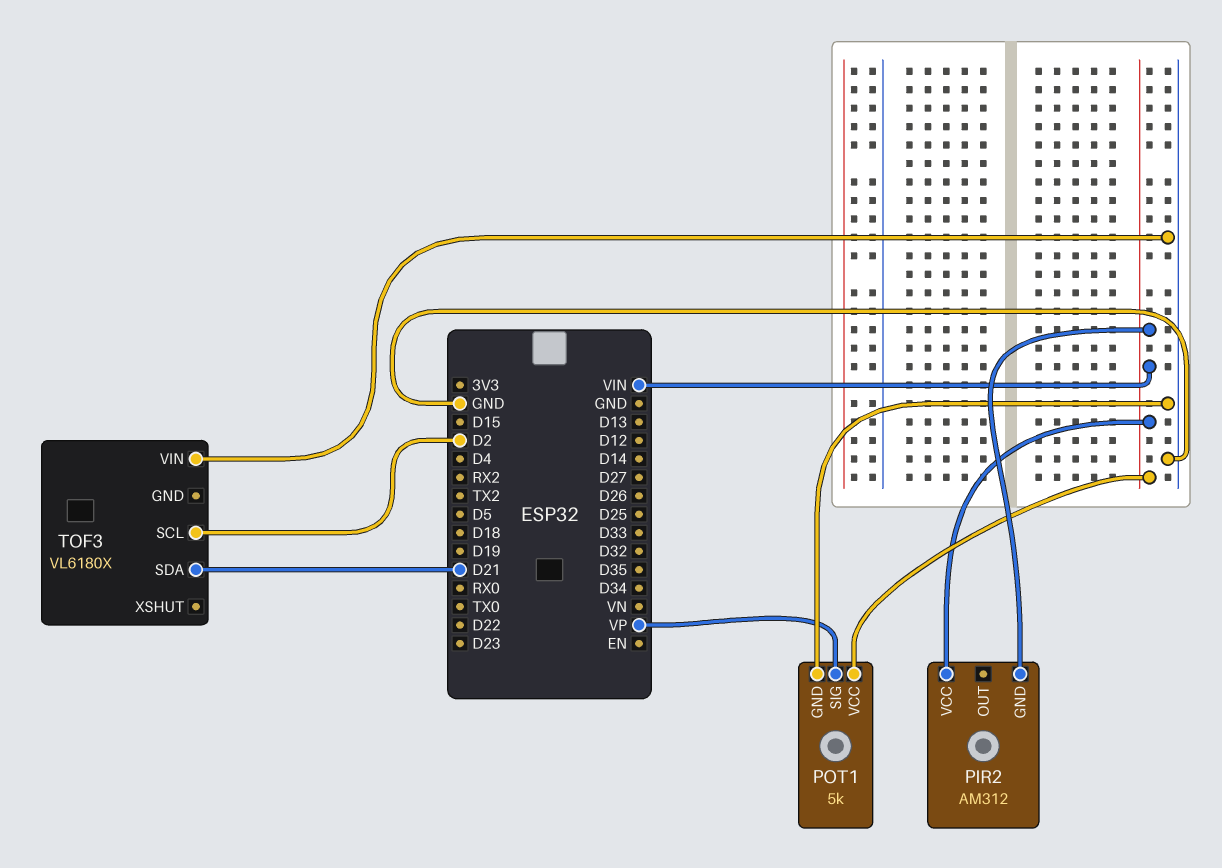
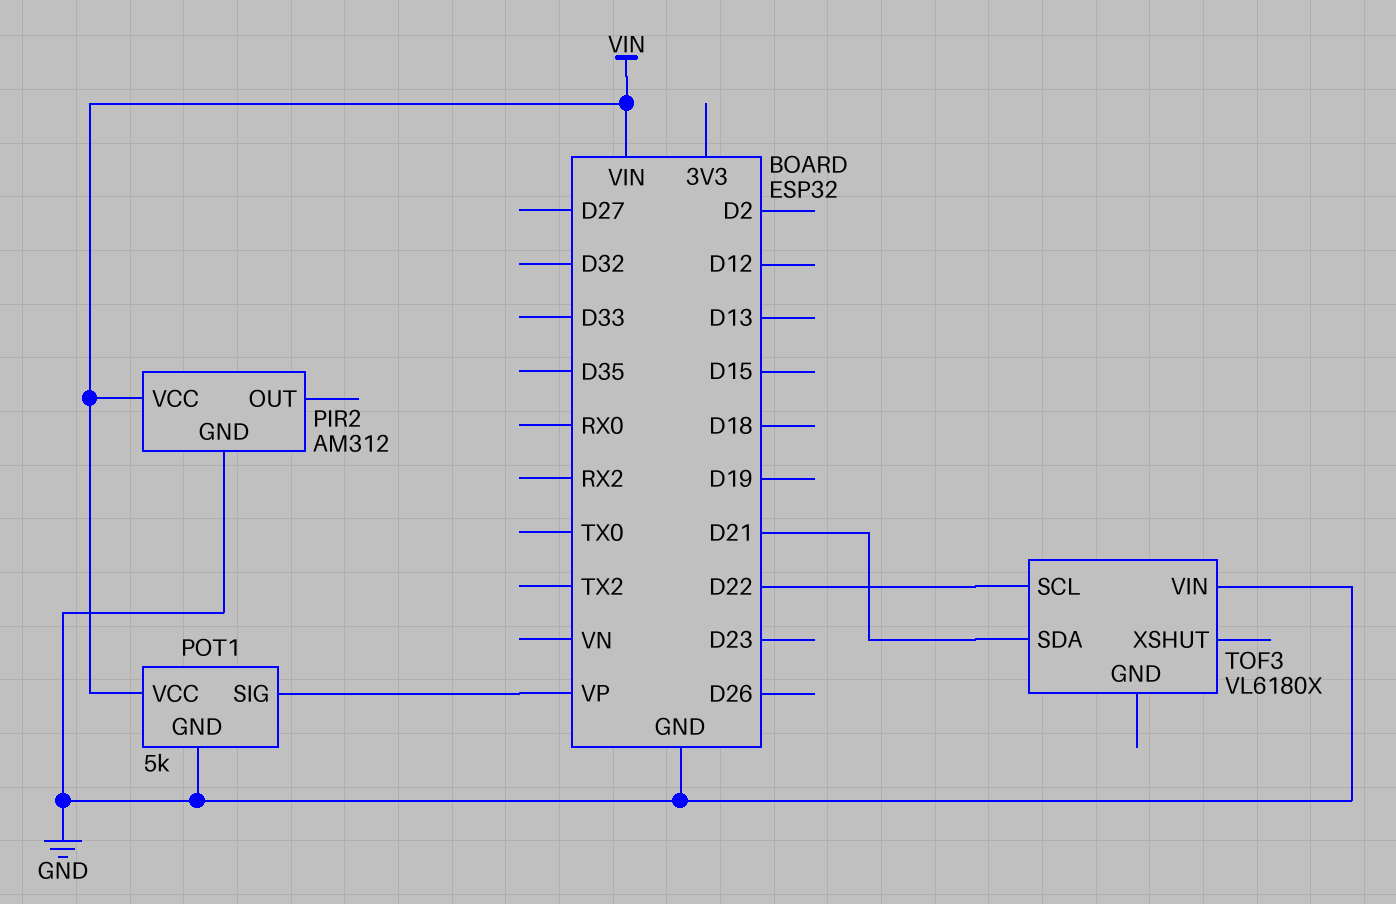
PIR2 pin GND: VIN -> GND
TOF3 pin SCL: D2 -> D22

